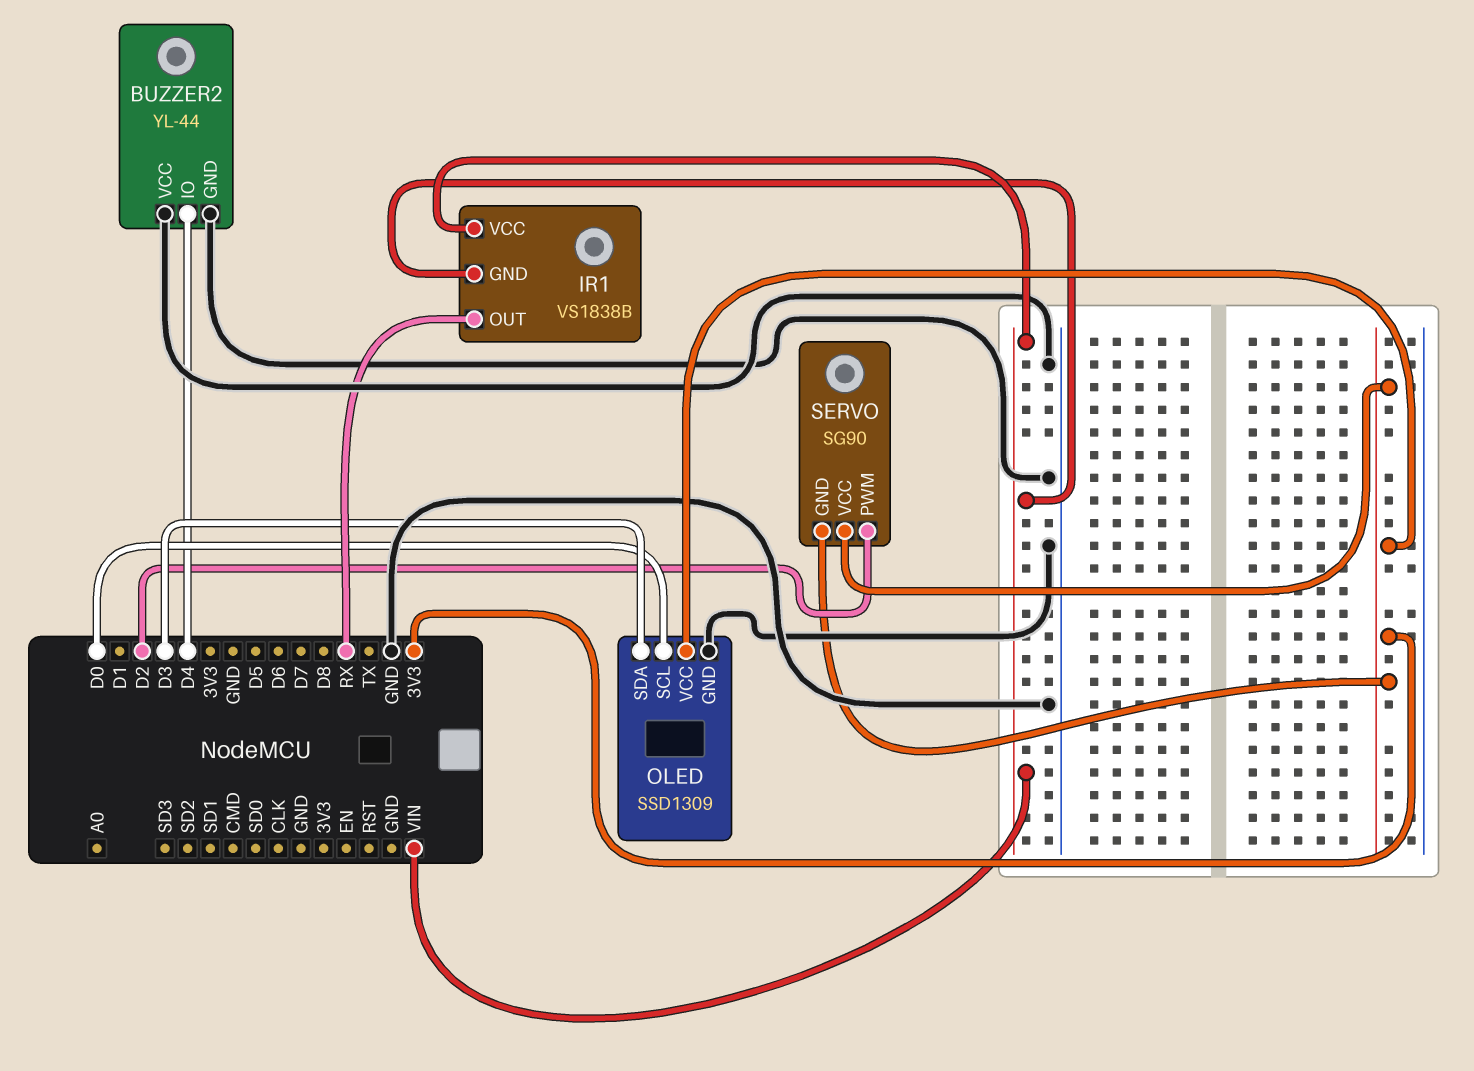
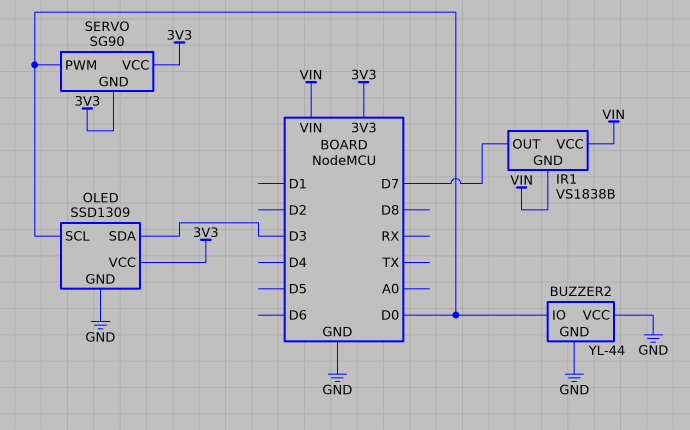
BUZZER2 pin IO: D4 -> D0
IR1 pin OUT: RX -> D7
SERVO pin PWM: D2 -> D0

